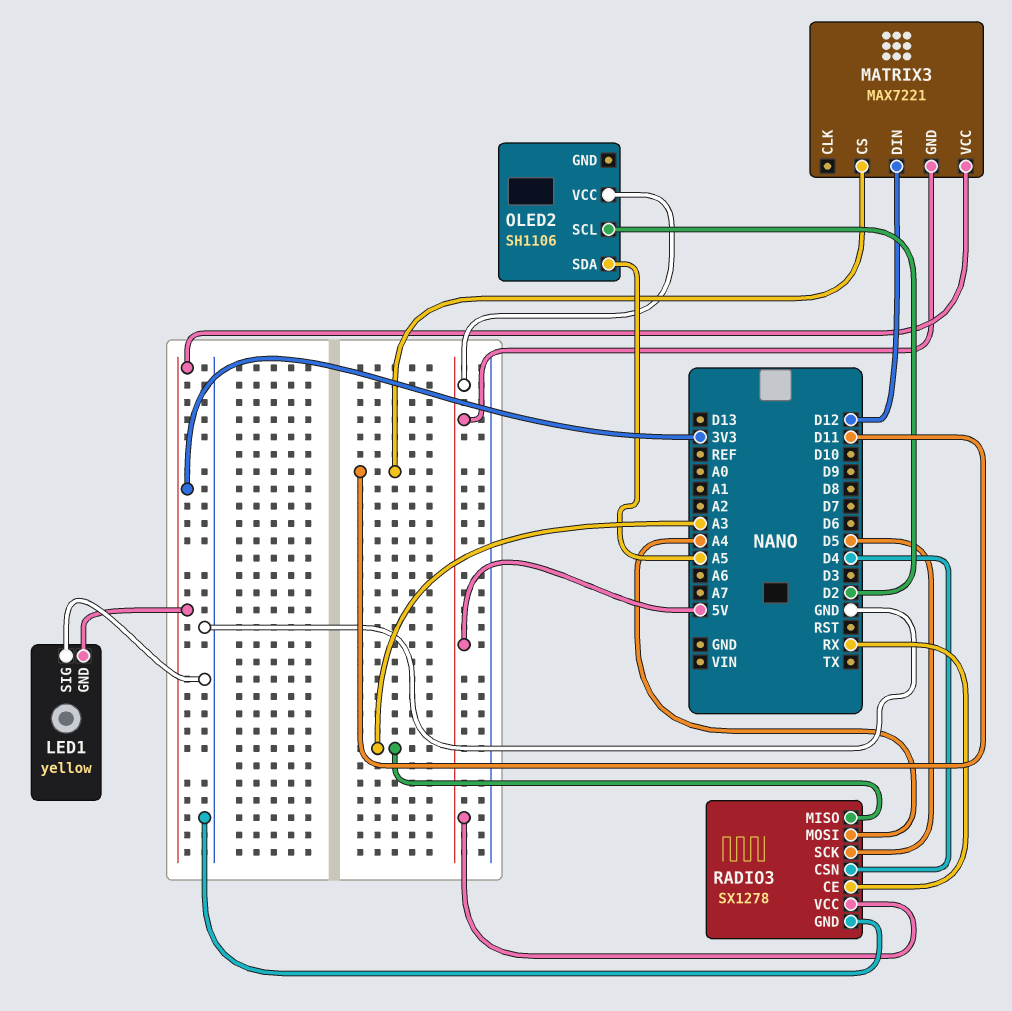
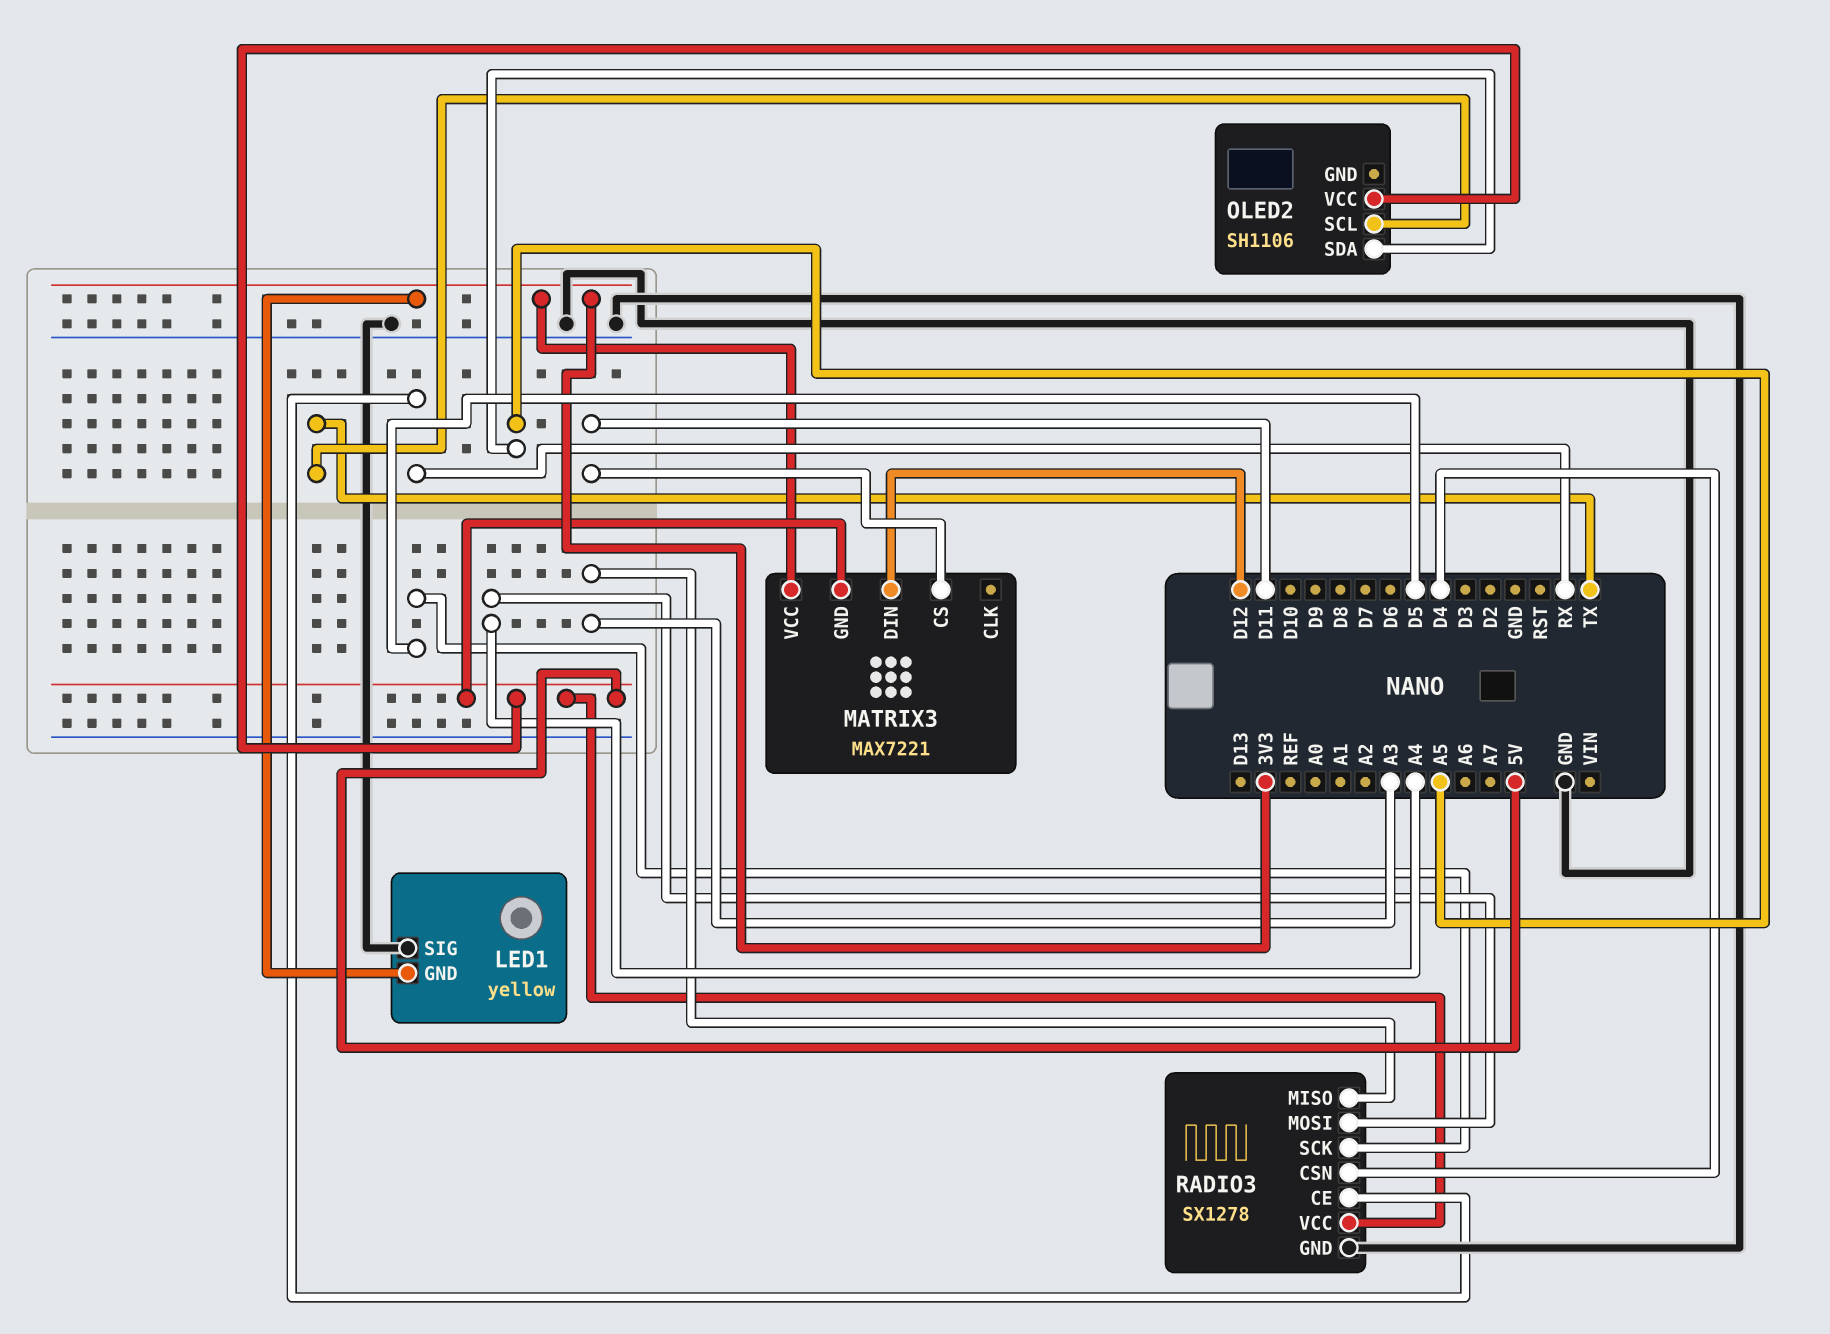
OLED2 pin SCL: D2 -> TX

